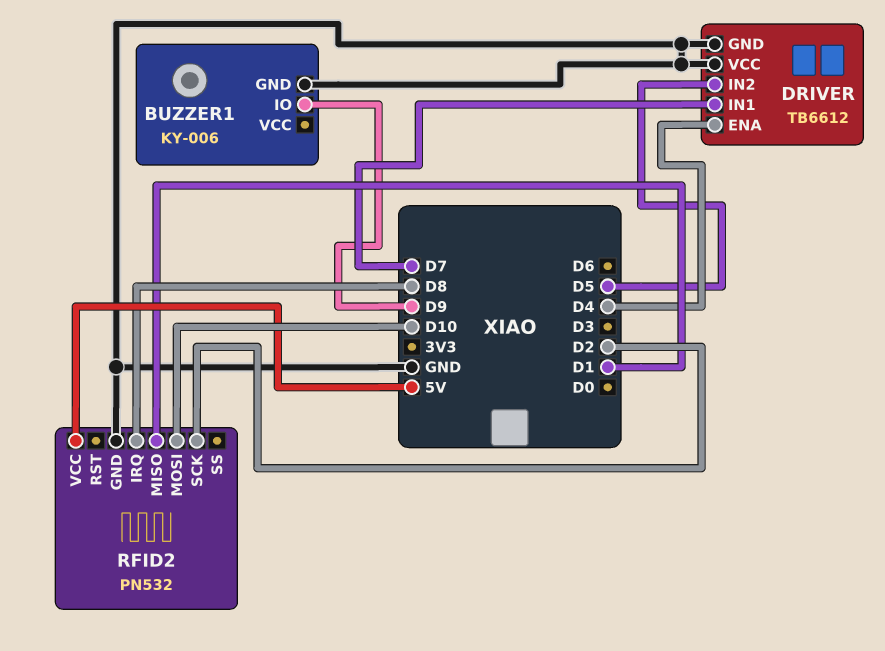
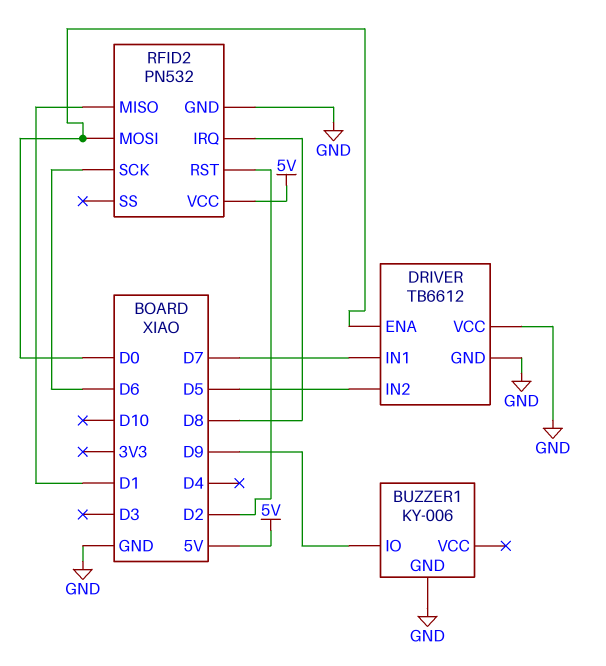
DRIVER pin ENA: D4 -> D0
RFID2 pin MOSI: D10 -> D0
RFID2 pin RST: none -> D2
RFID2 pin SCK: D2 -> D6

